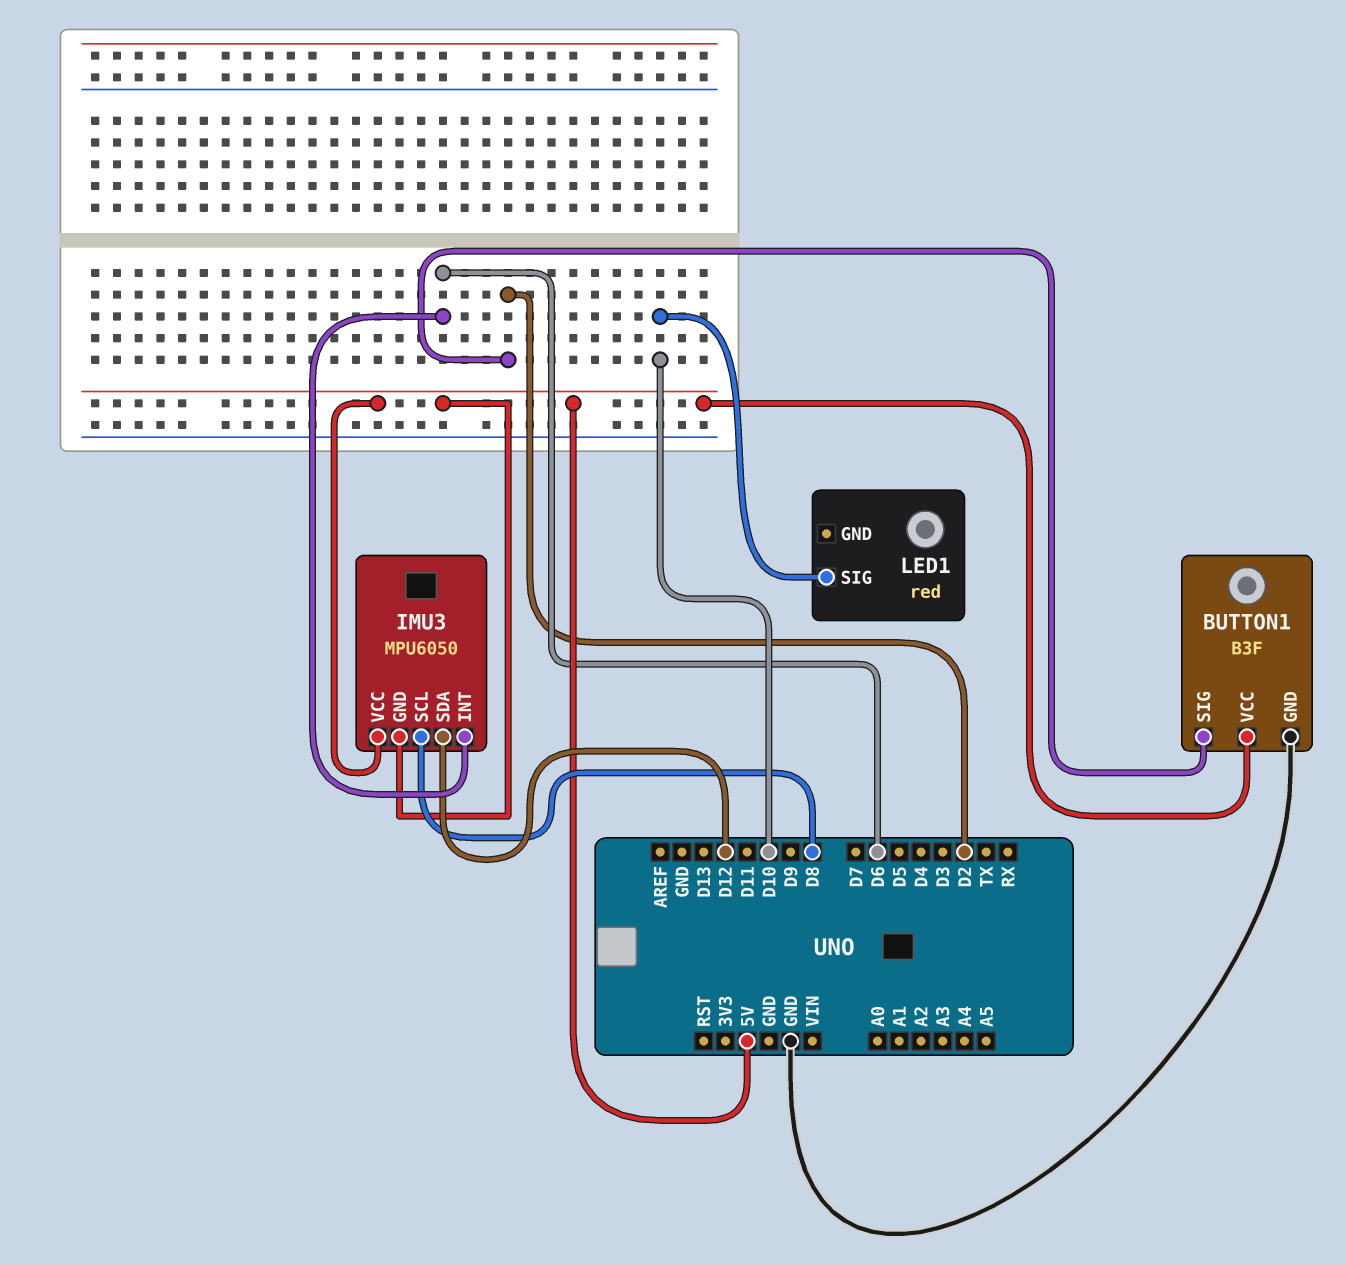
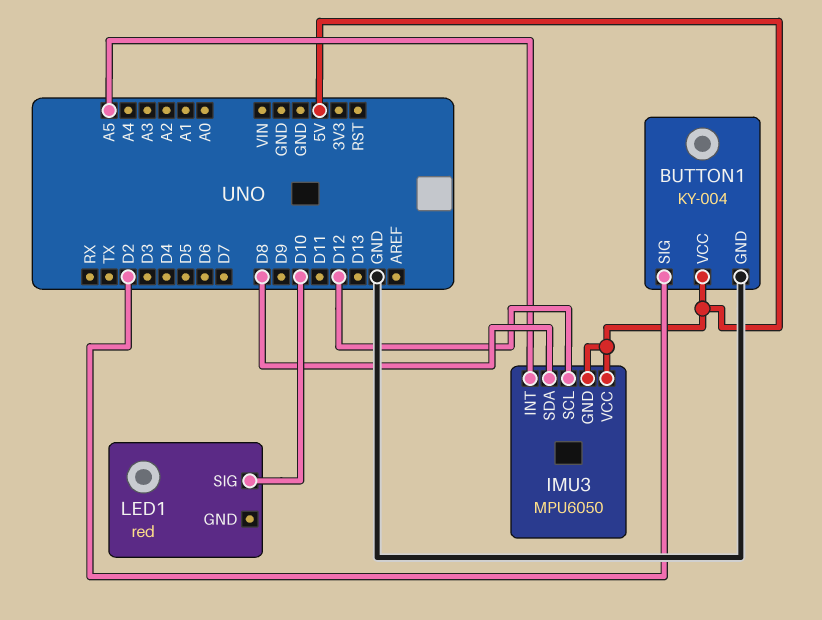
BUTTON1: B3F -> KY-004
IMU3 pin INT: D6 -> A5
IMU3 pin SCL: D8 -> D12
IMU3 pin SDA: D12 -> D8

